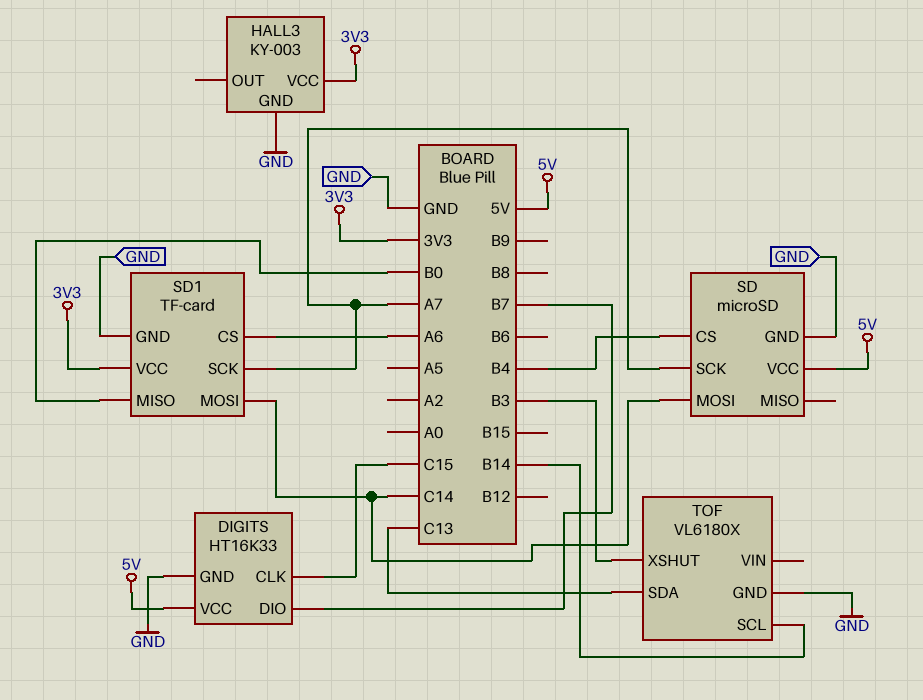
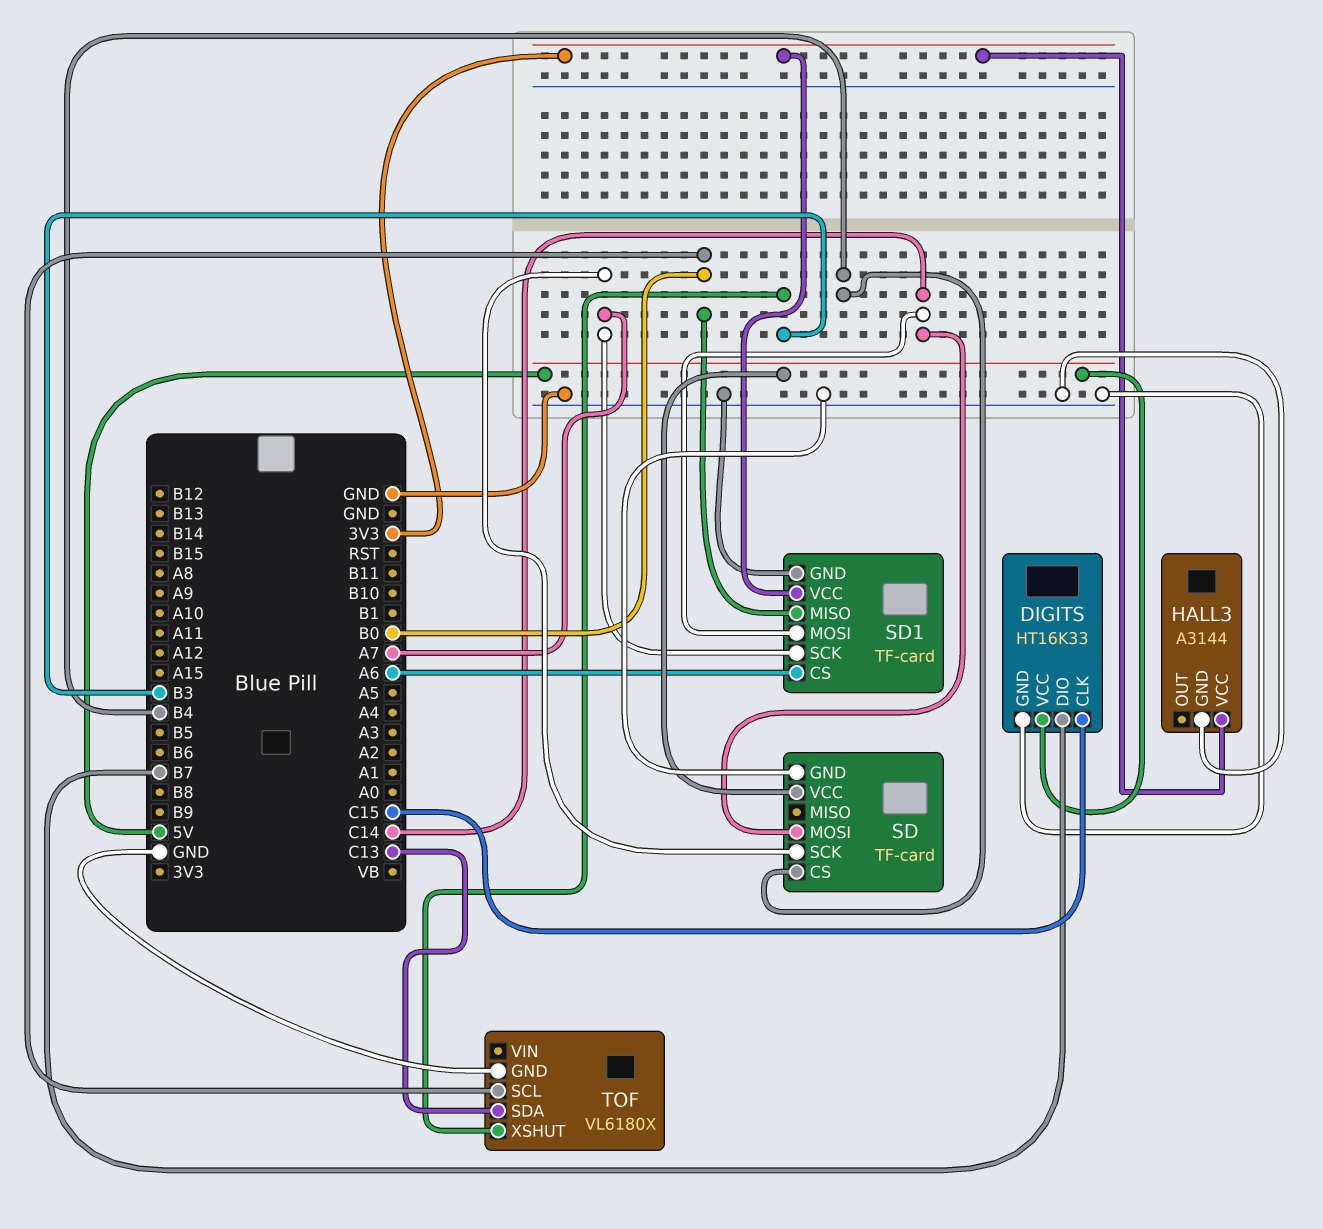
HALL3: KY-003 -> A3144
SD: microSD -> TF-card
TOF pin SCL: B14 -> B0

